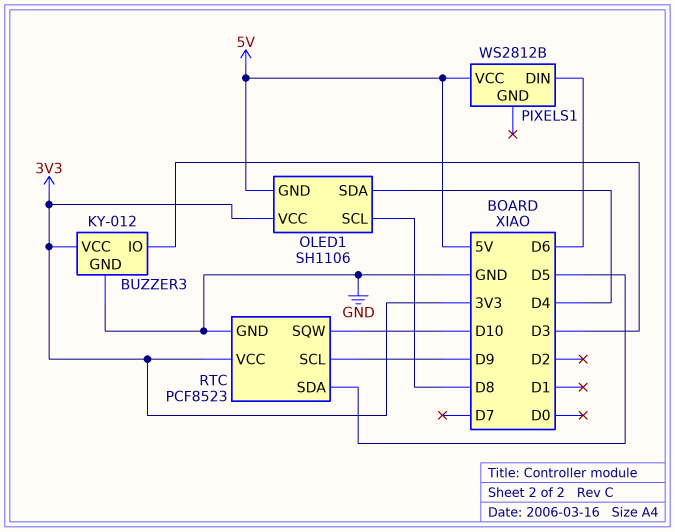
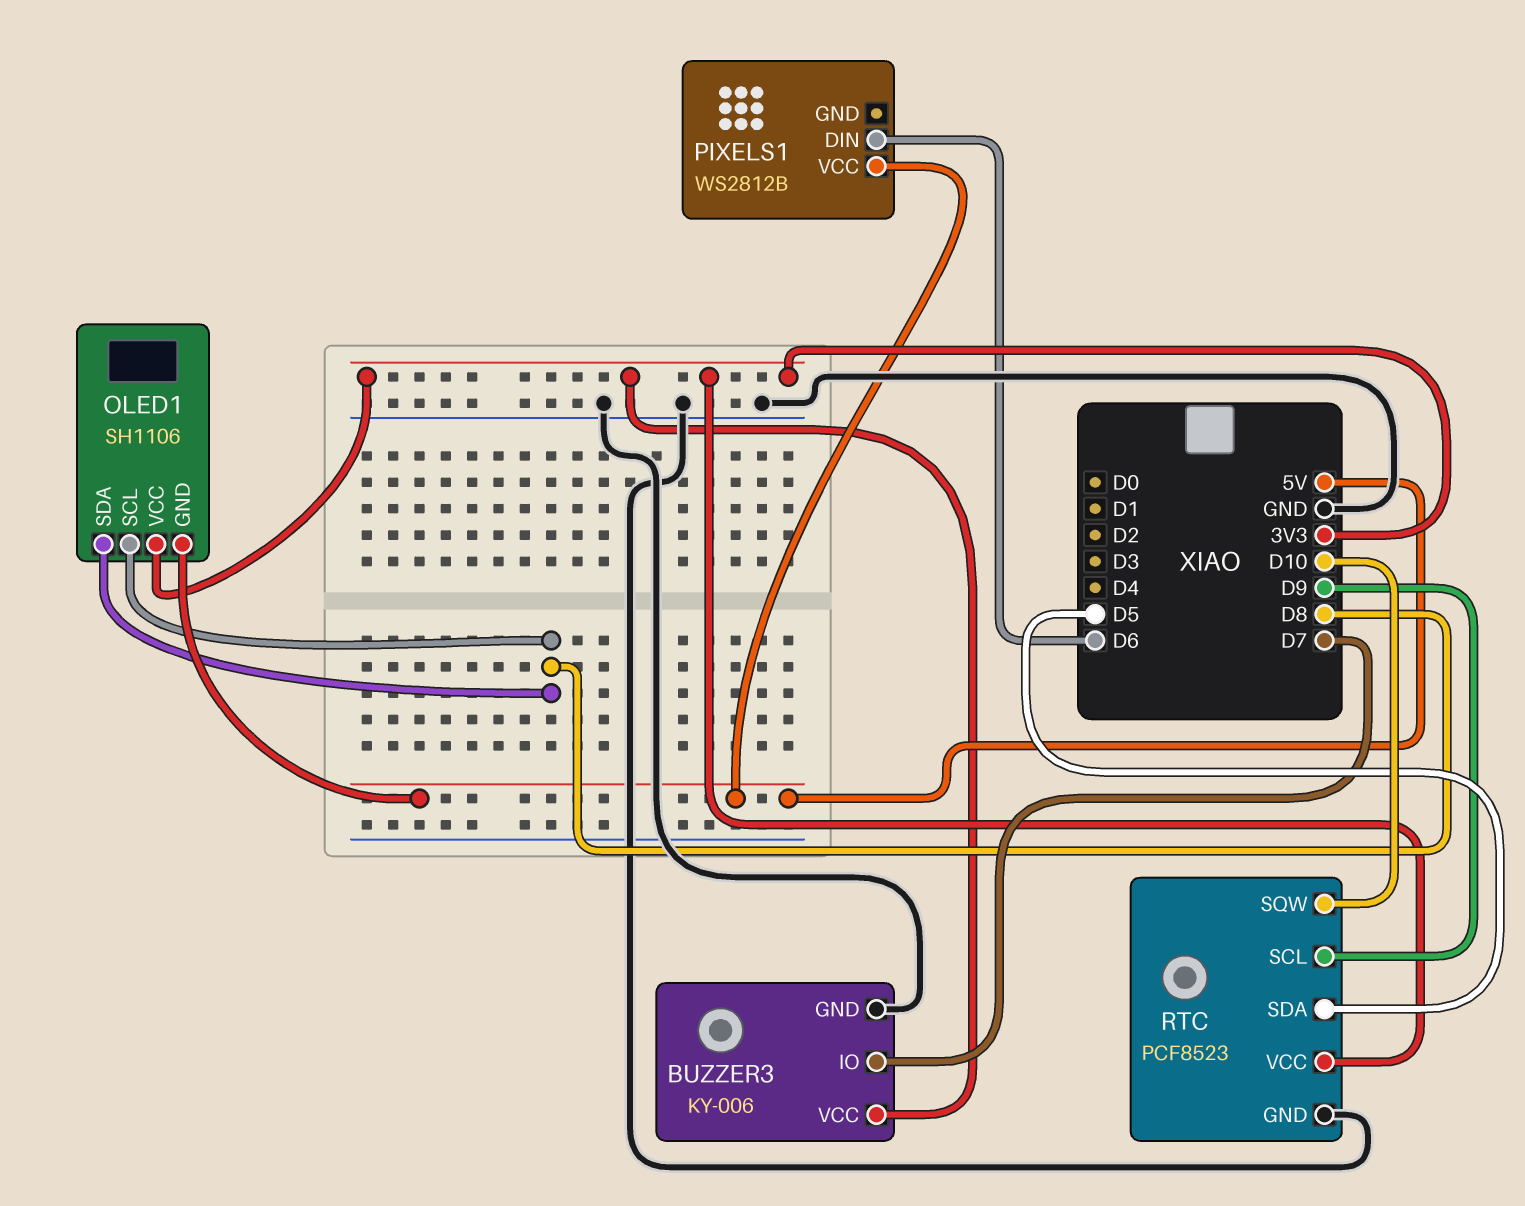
BUZZER3: KY-012 -> KY-006
BUZZER3 pin IO: D3 -> D7
OLED1 pin SDA: D4 -> D8

